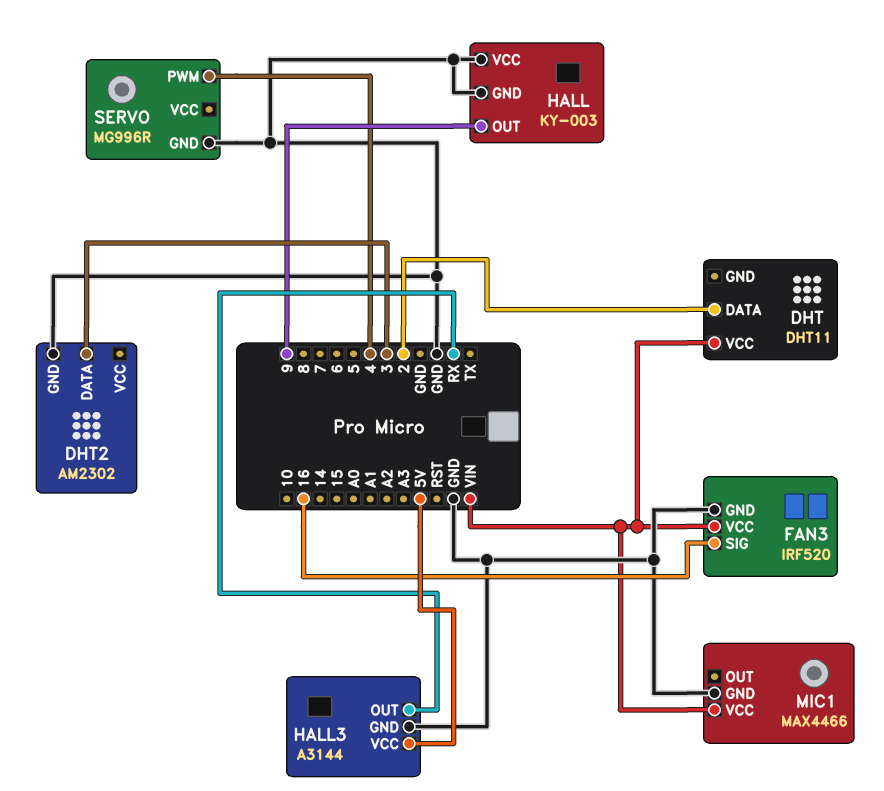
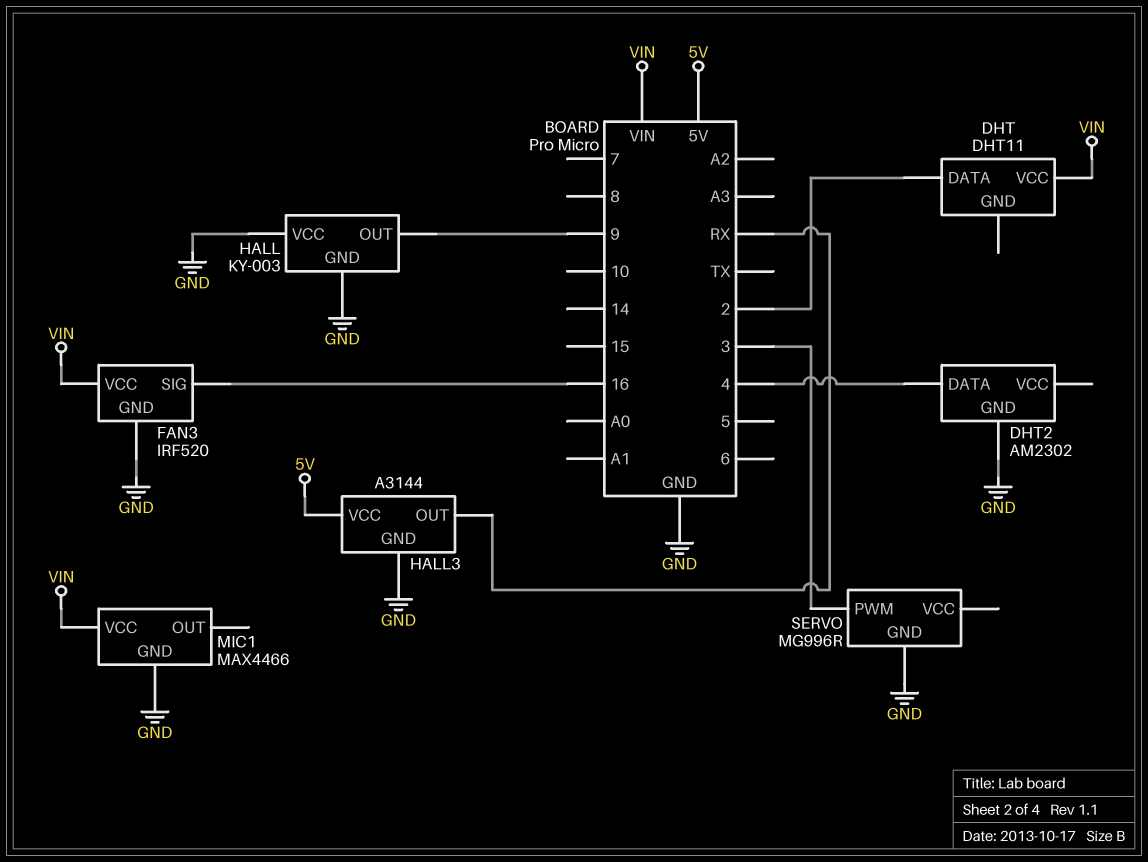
DHT2 pin DATA: 3 -> 4
SERVO pin PWM: 4 -> 3

